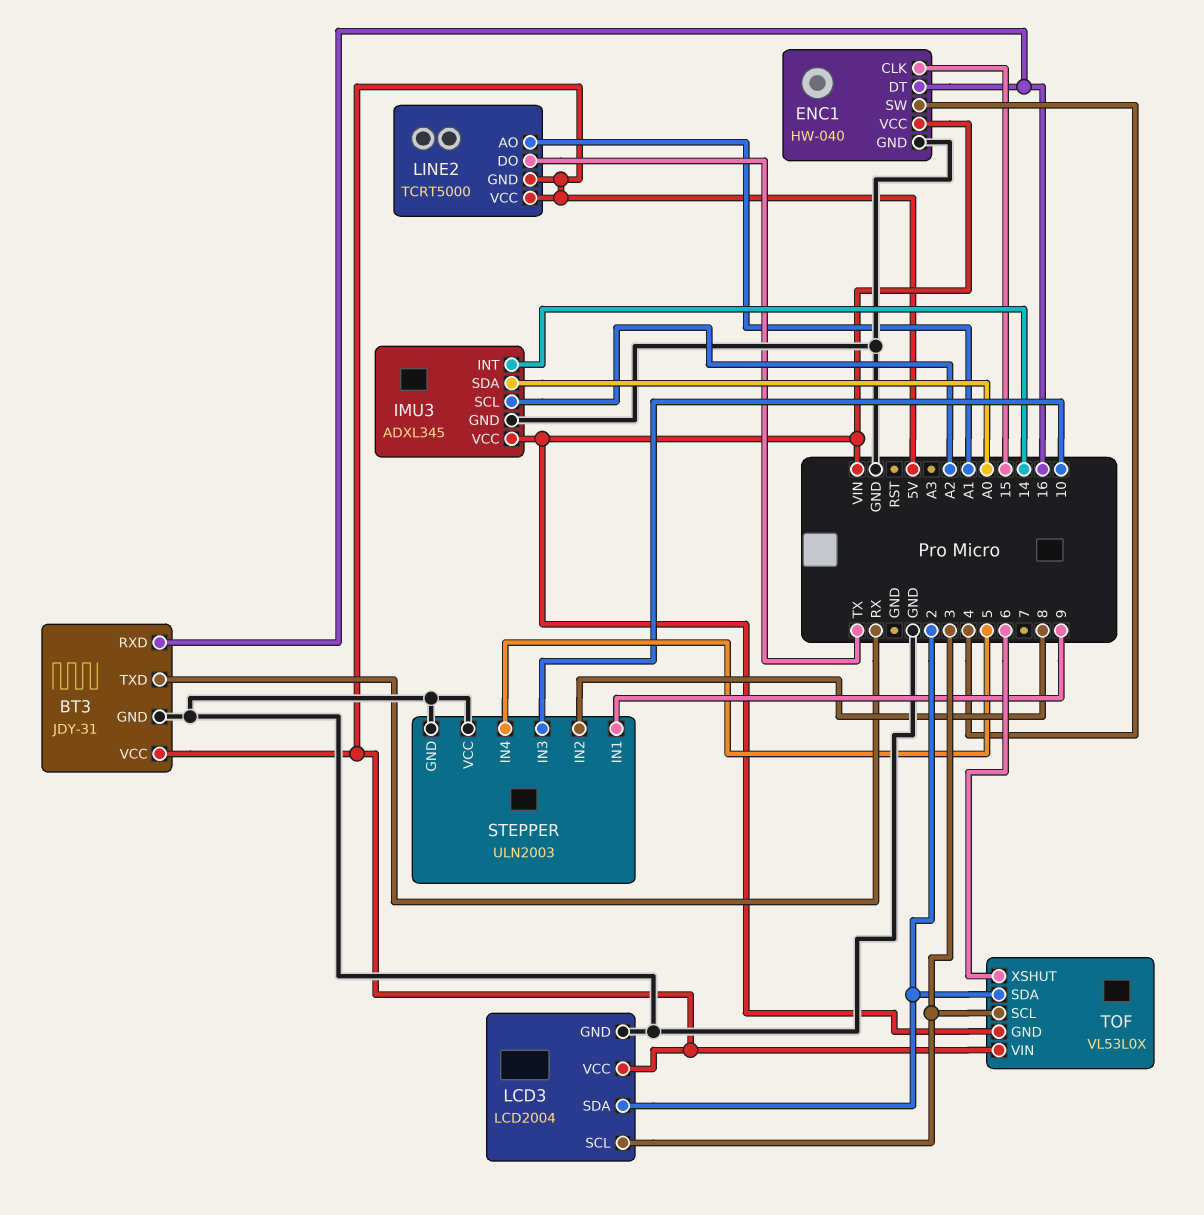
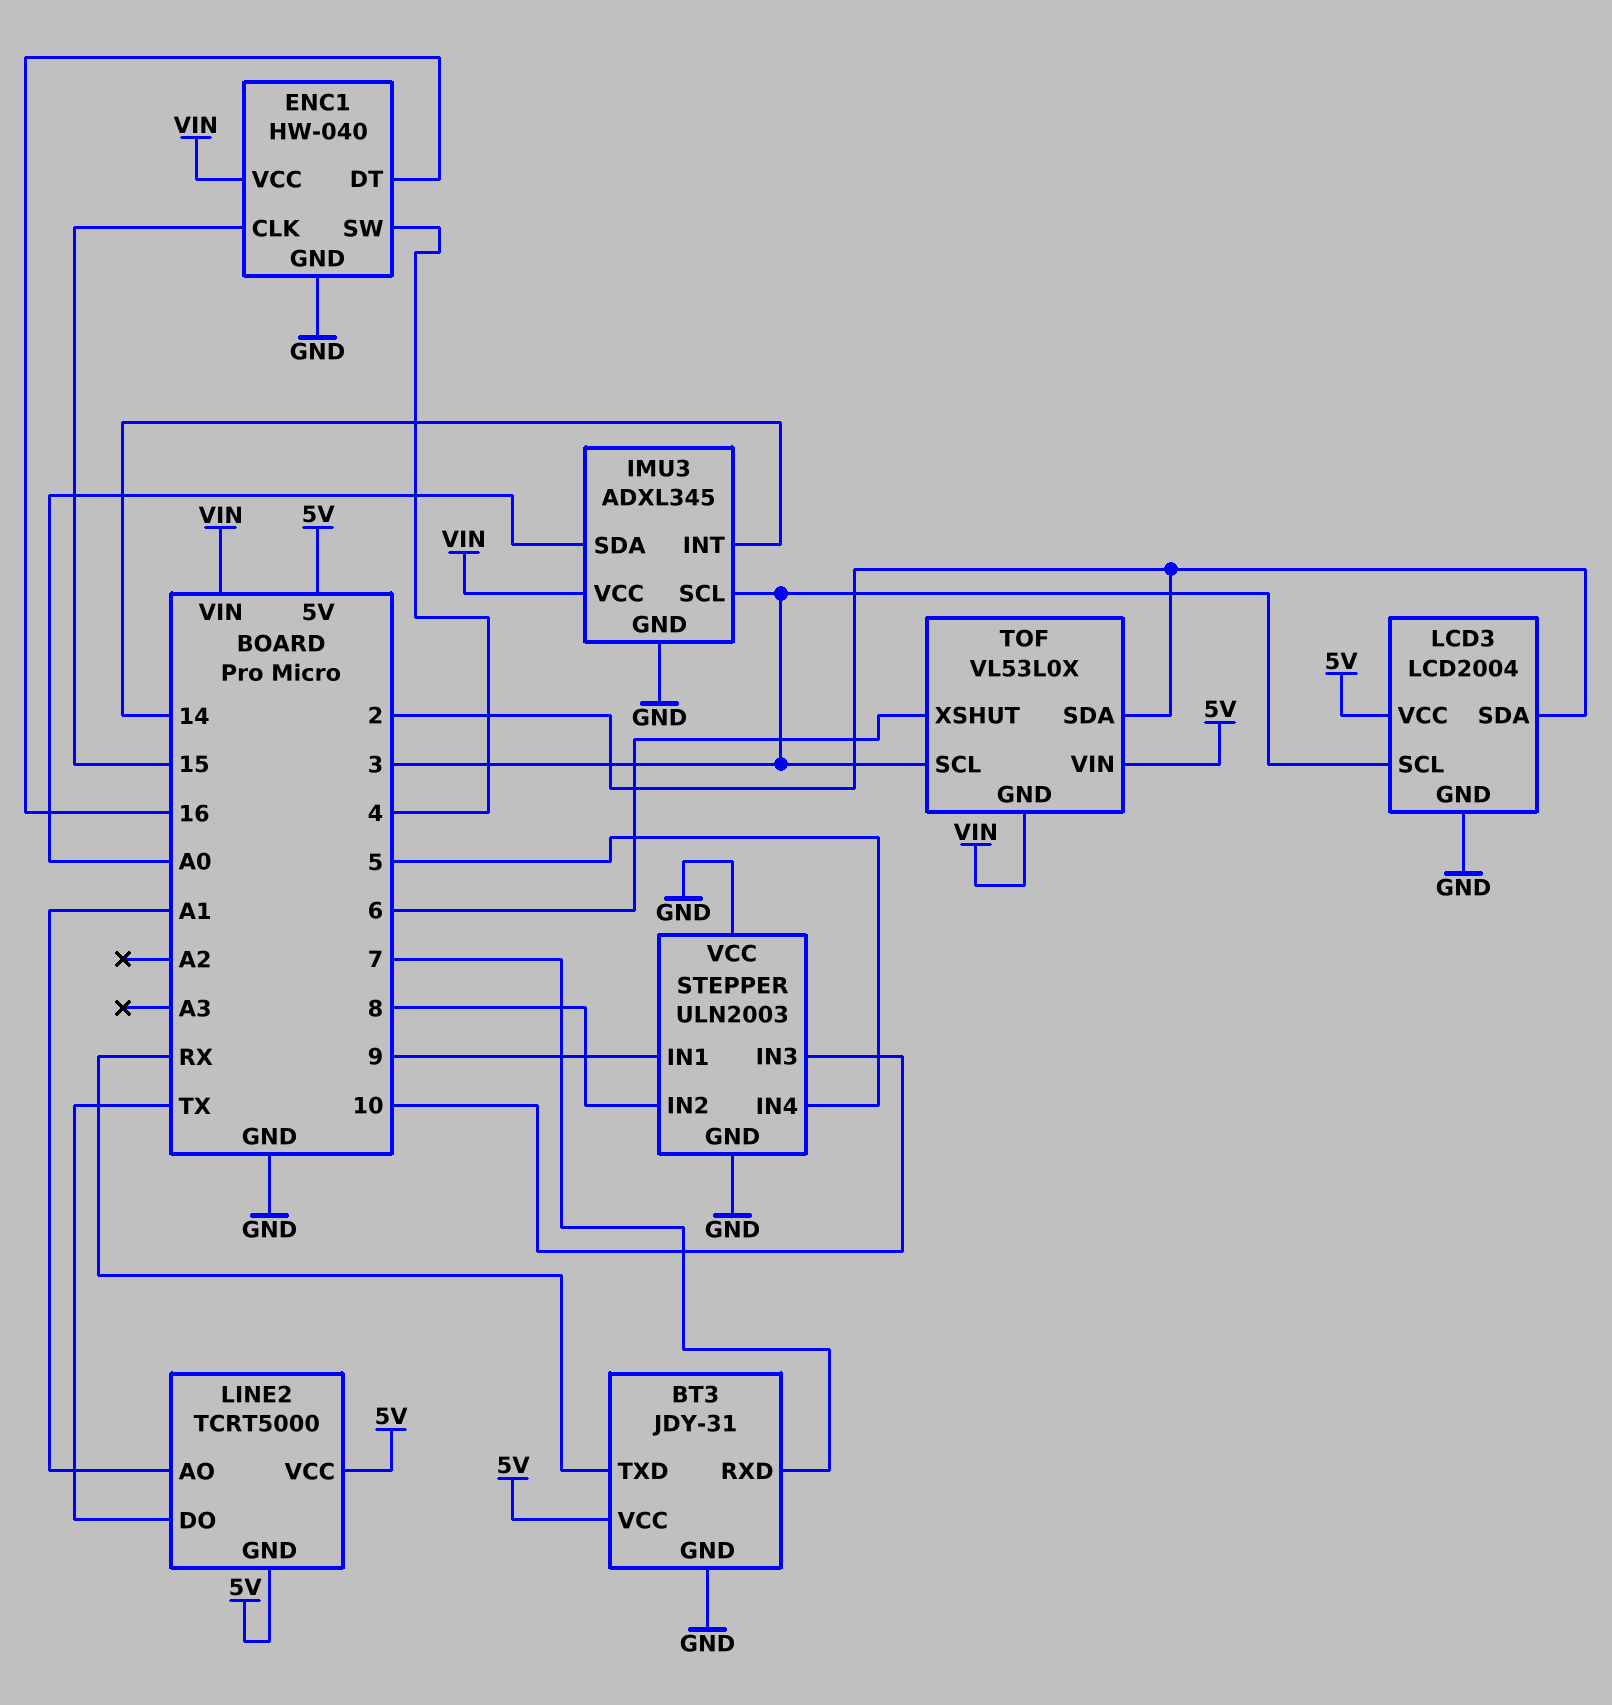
BT3 pin RXD: 16 -> 7
IMU3 pin SCL: A2 -> 3

